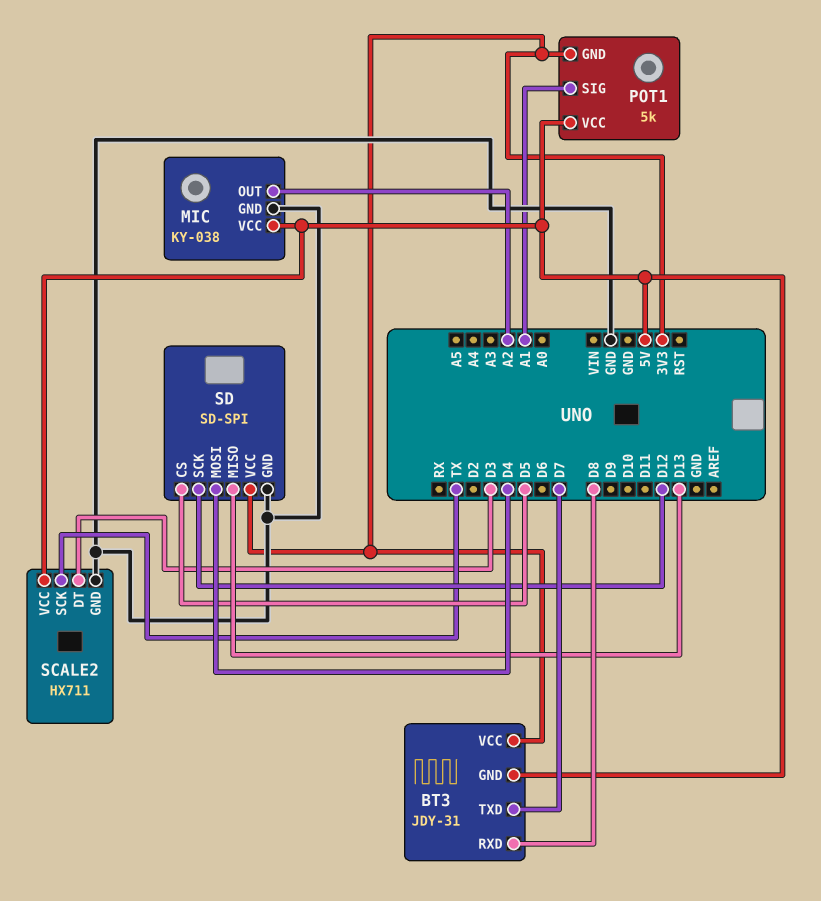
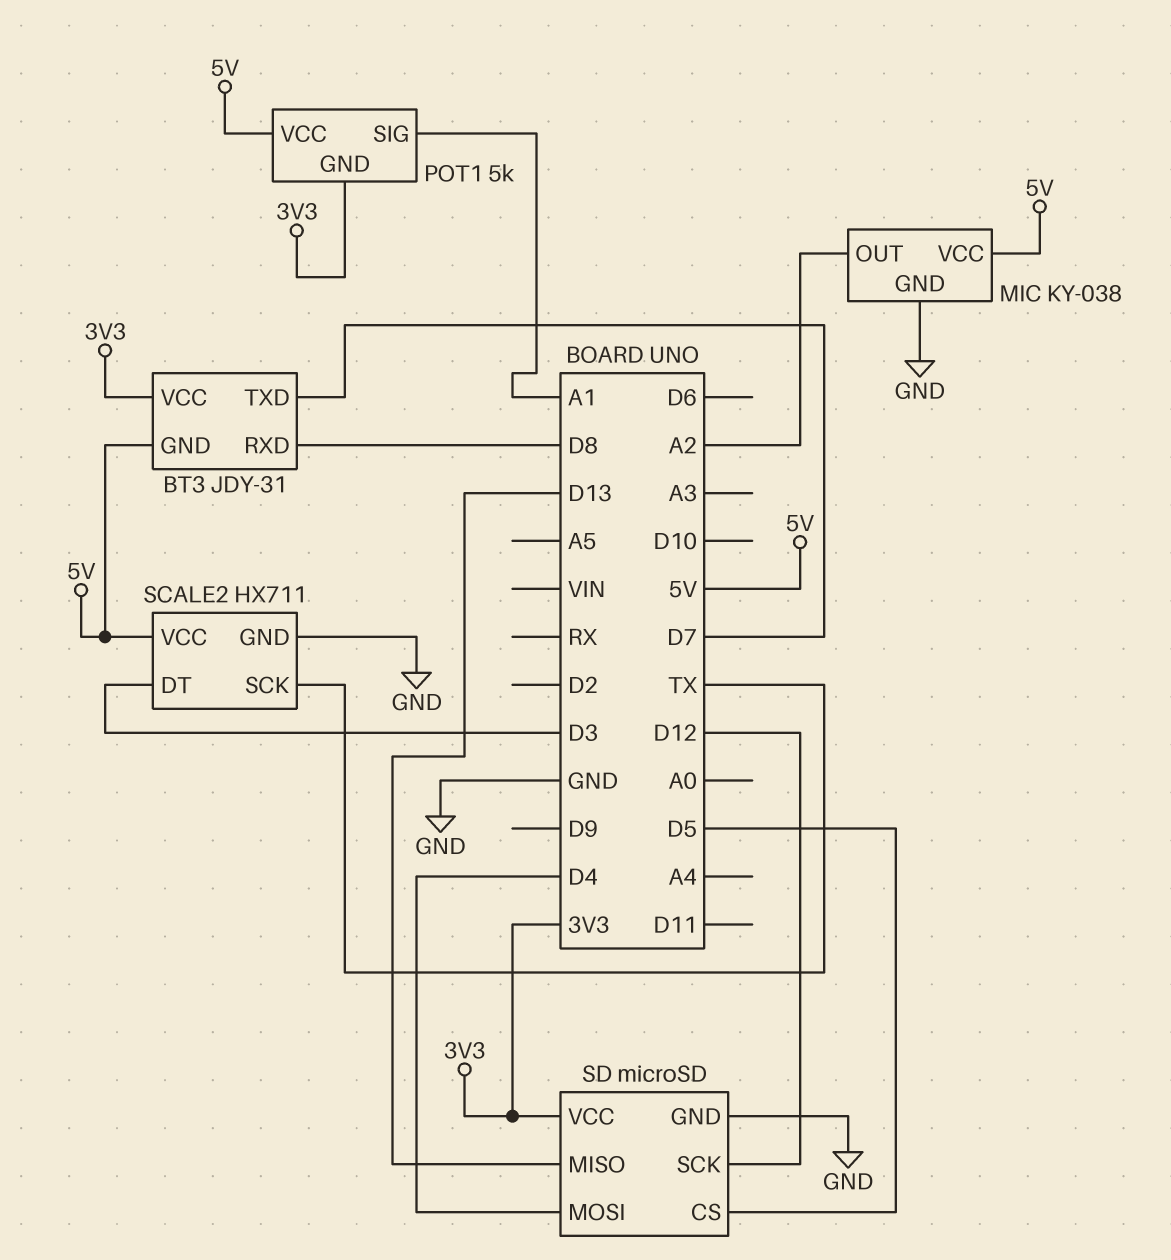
SD: SD-SPI -> microSD

